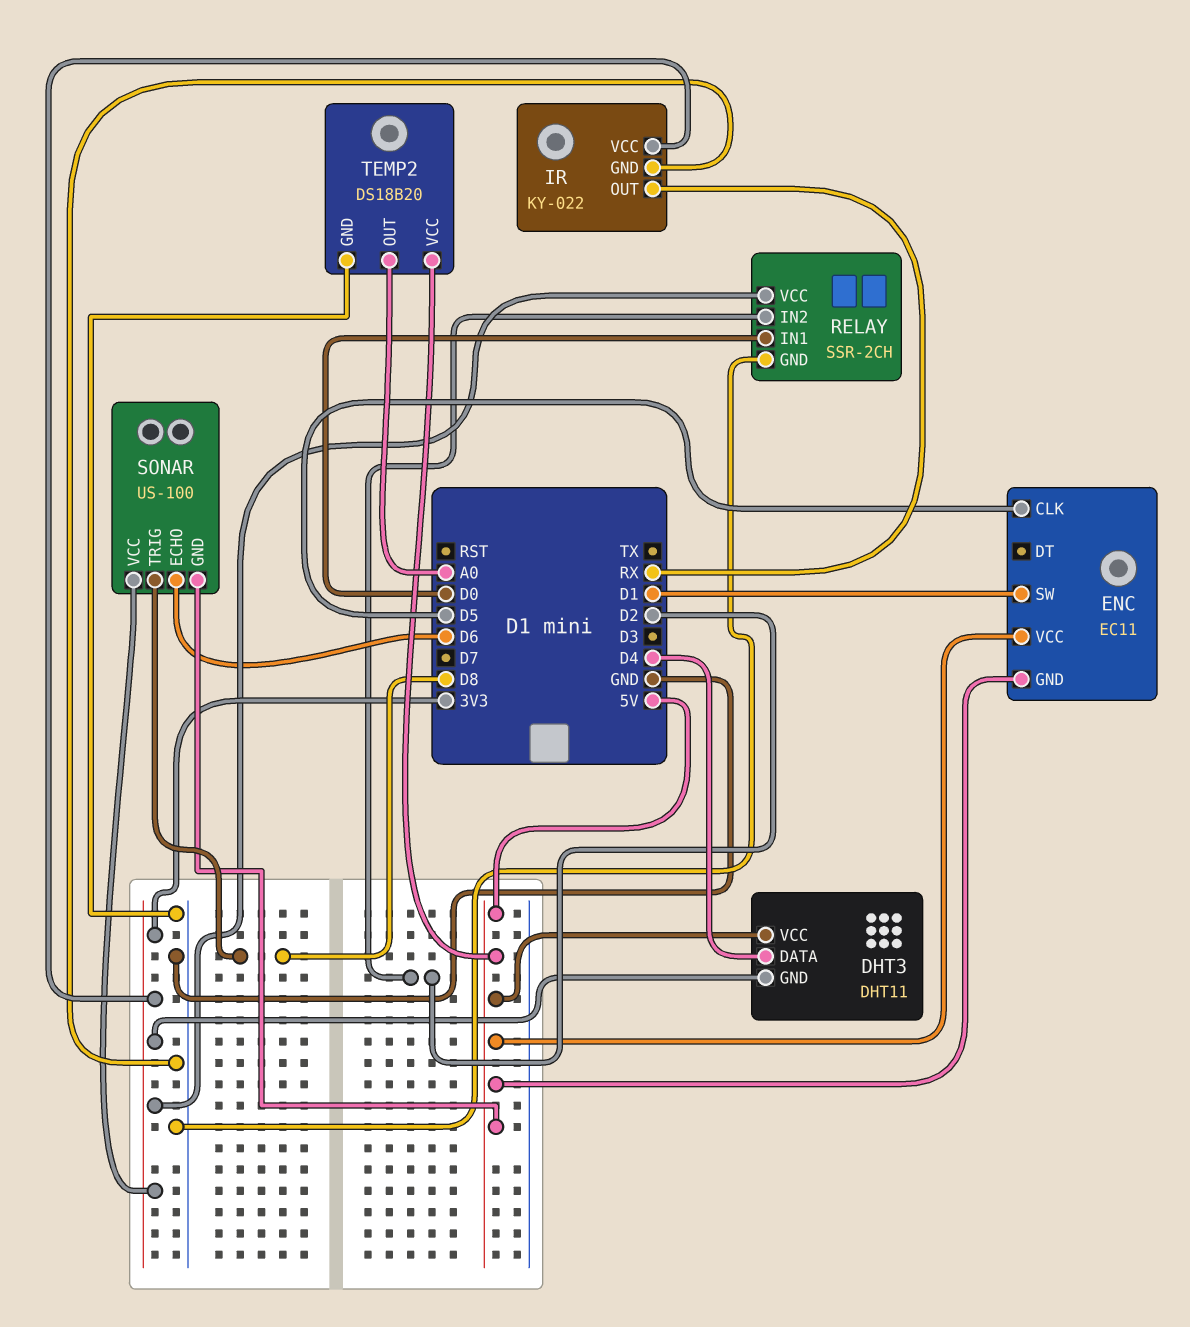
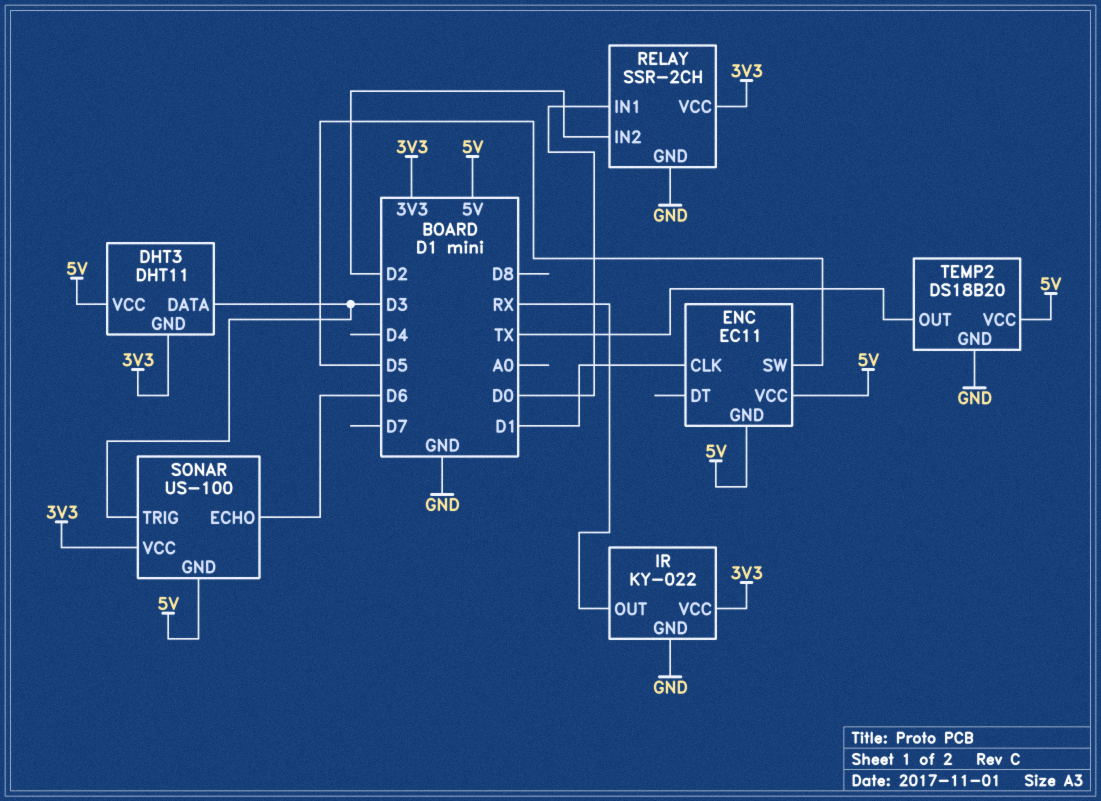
DHT3 pin DATA: D4 -> D3
ENC pin CLK: D5 -> D1
ENC pin SW: D1 -> D5
SONAR pin TRIG: D8 -> D3
TEMP2 pin OUT: A0 -> TX

